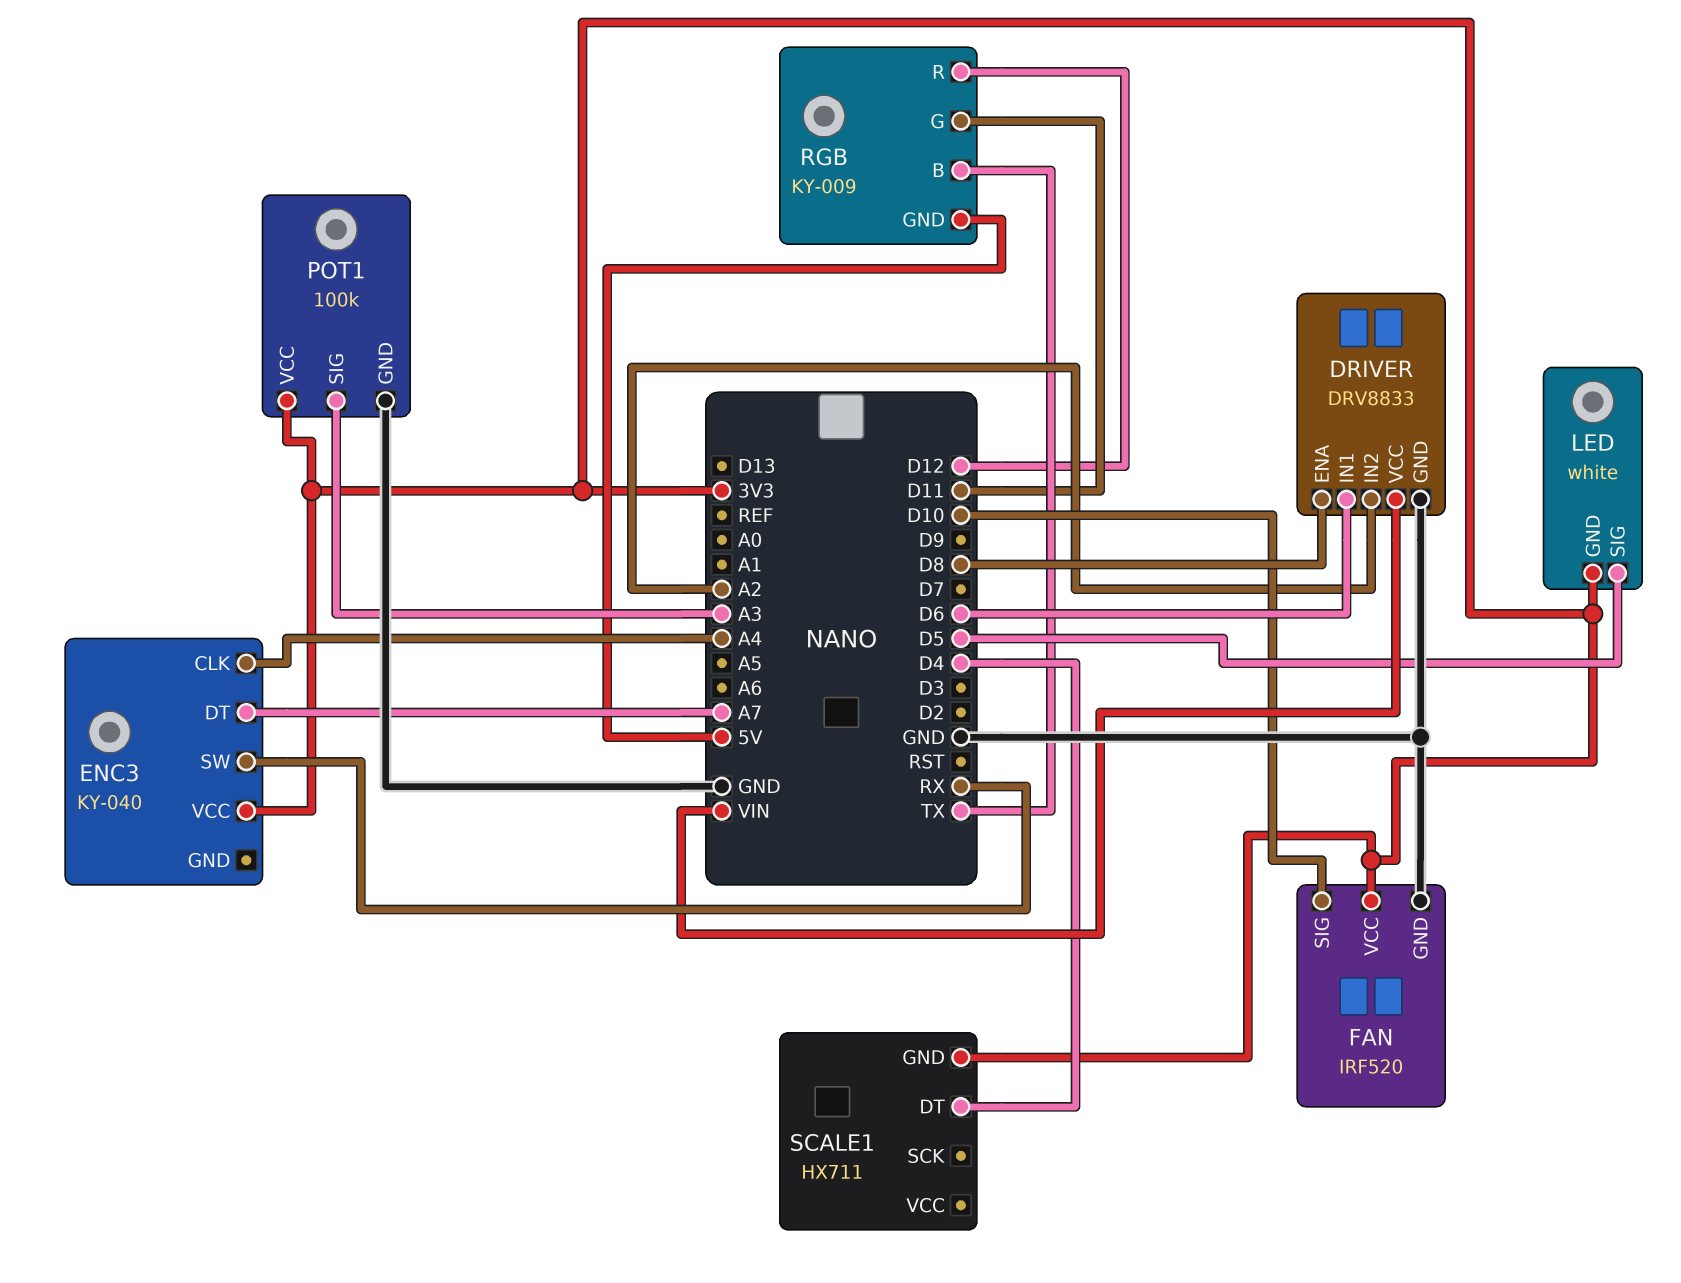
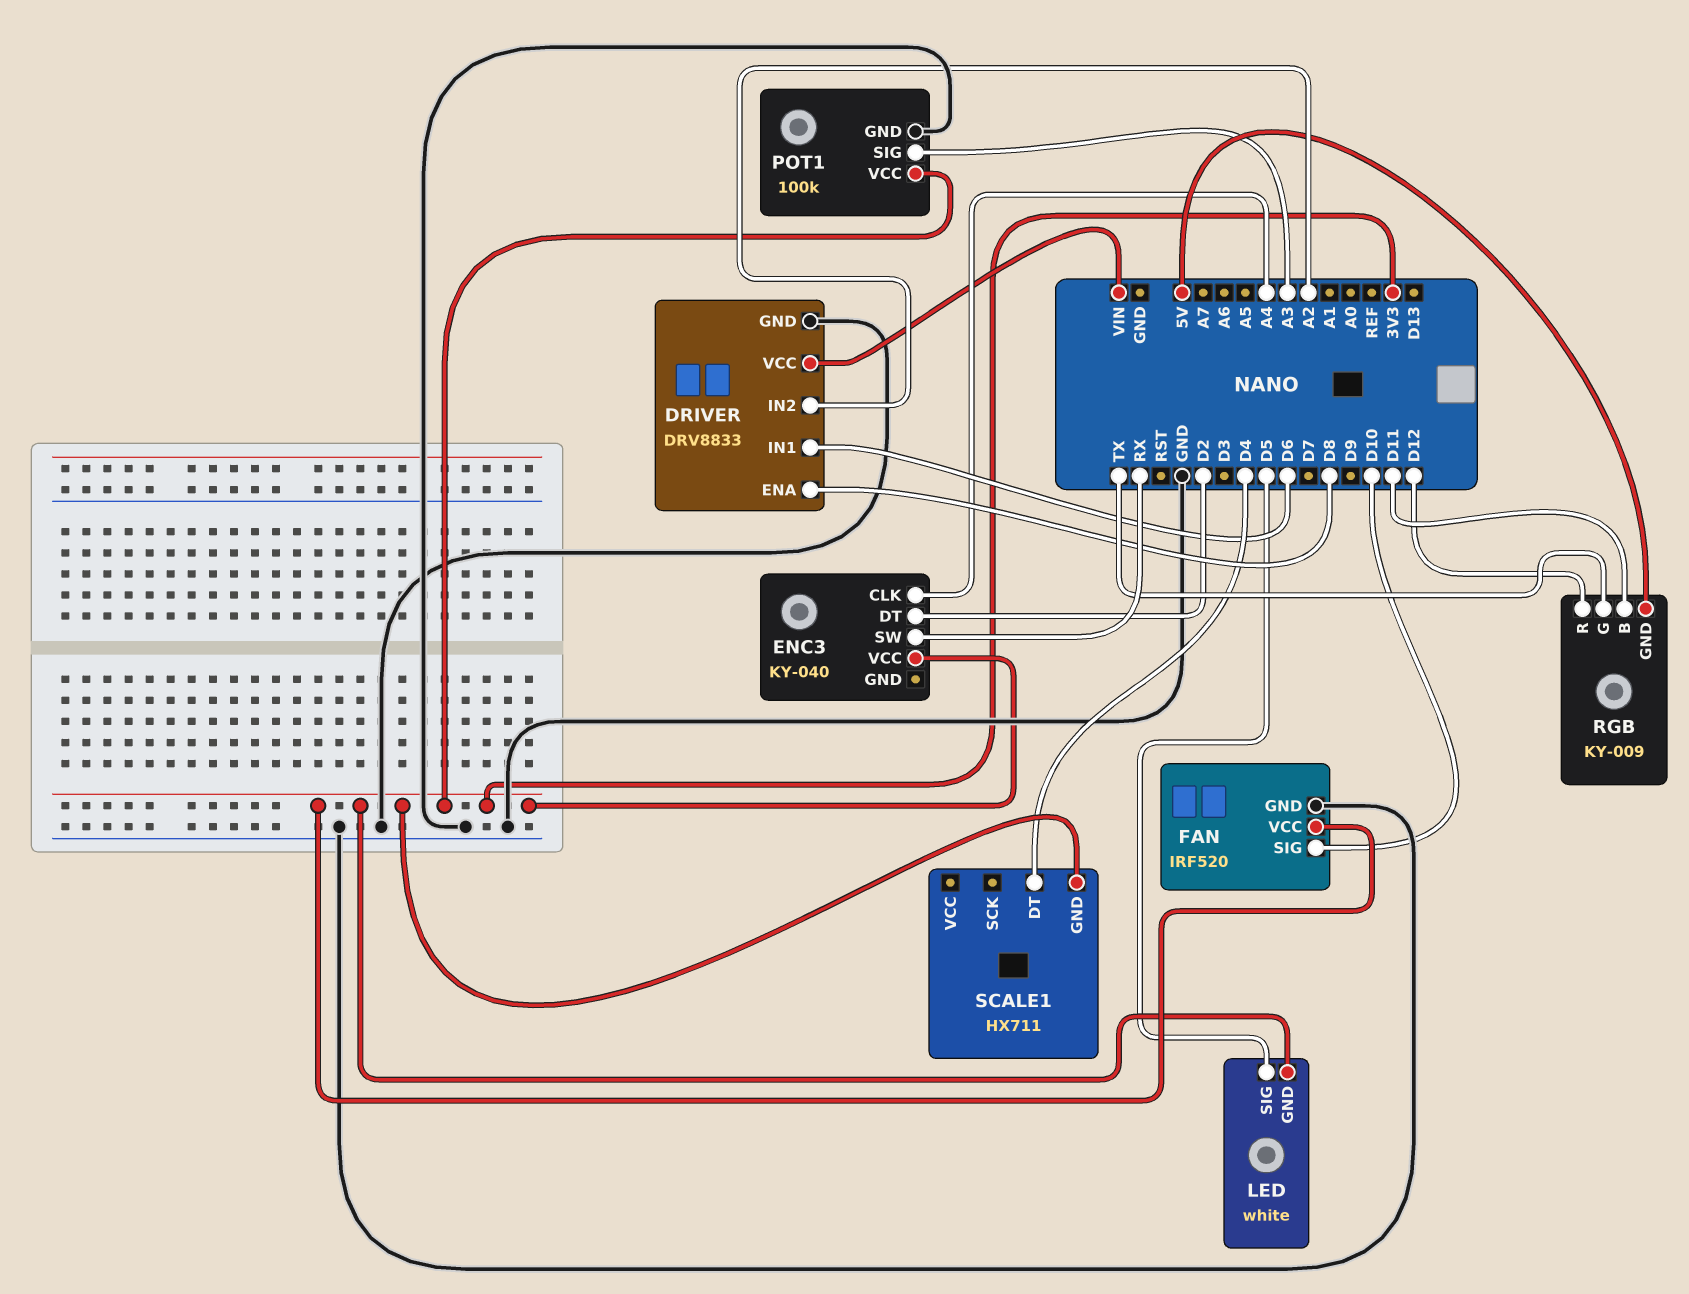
ENC3 pin DT: A7 -> D2
RGB pin B: TX -> D11
RGB pin G: D11 -> TX

